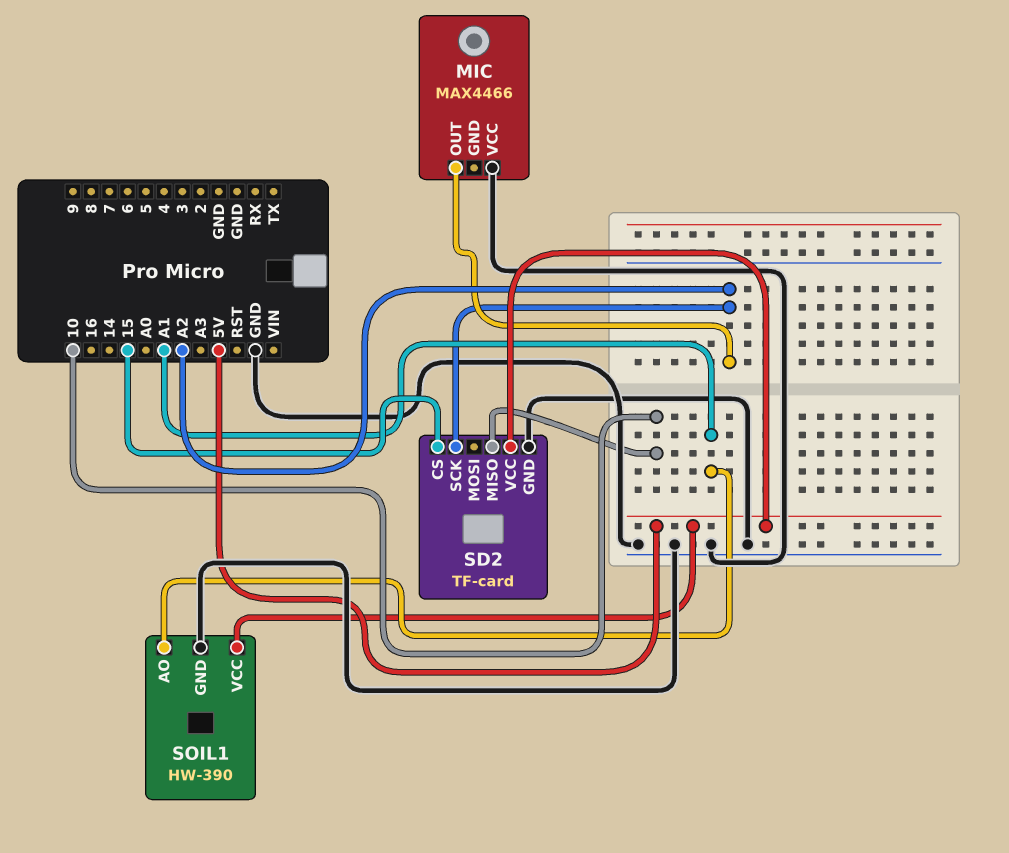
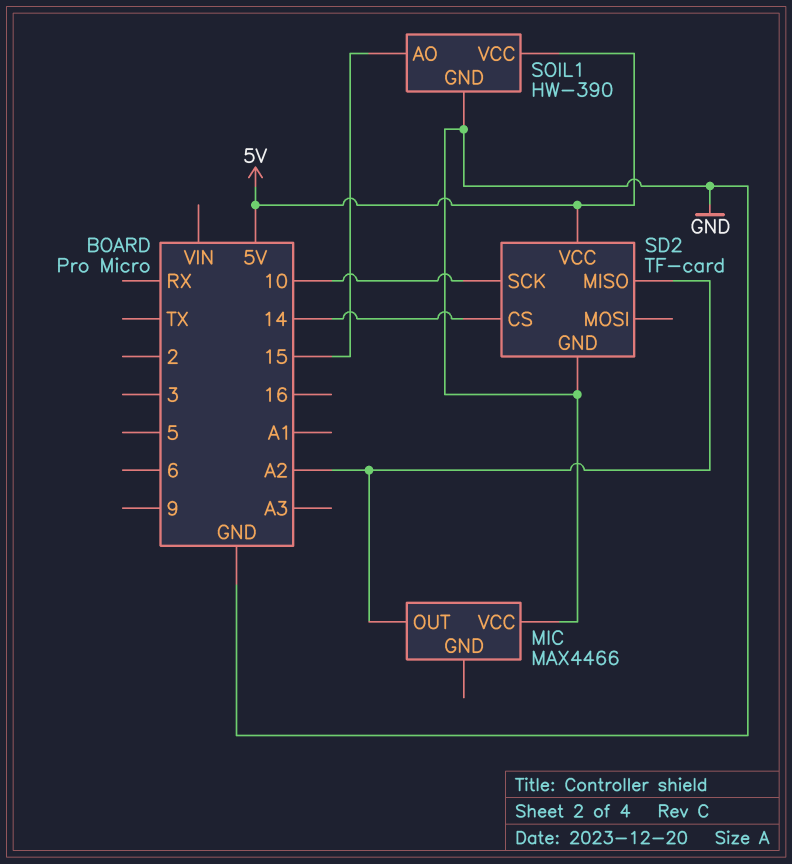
SD2 pin CS: 15 -> 14
SD2 pin MISO: 10 -> A2
SD2 pin SCK: A2 -> 10
SOIL1 pin AO: A1 -> 15

